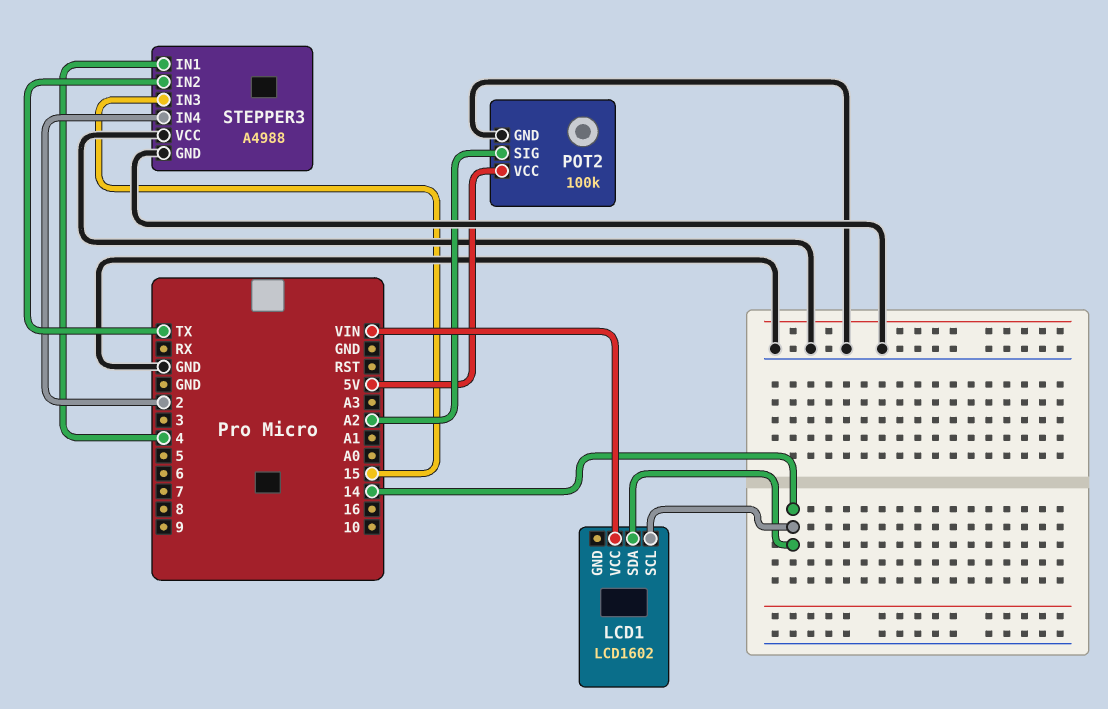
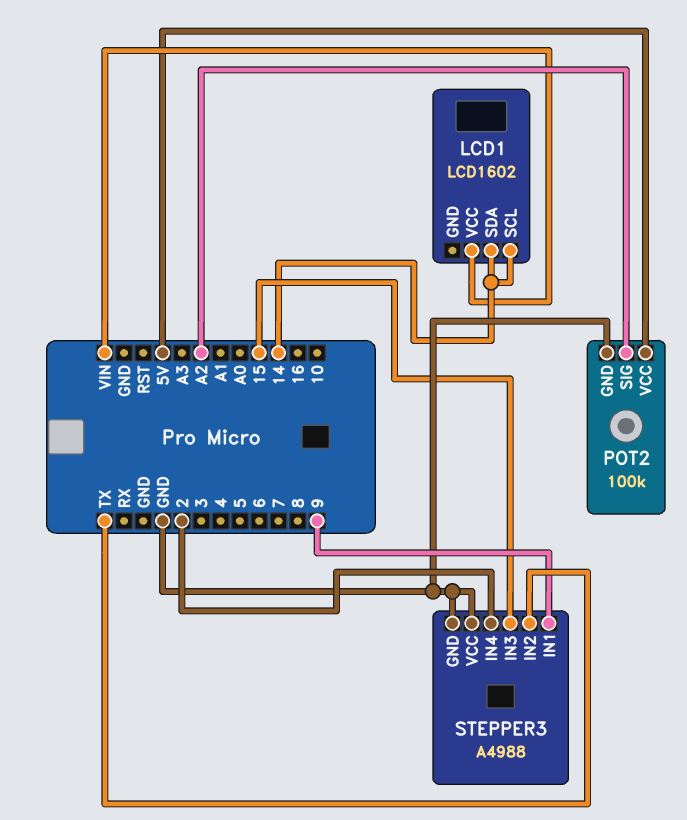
STEPPER3 pin IN1: 4 -> 9

